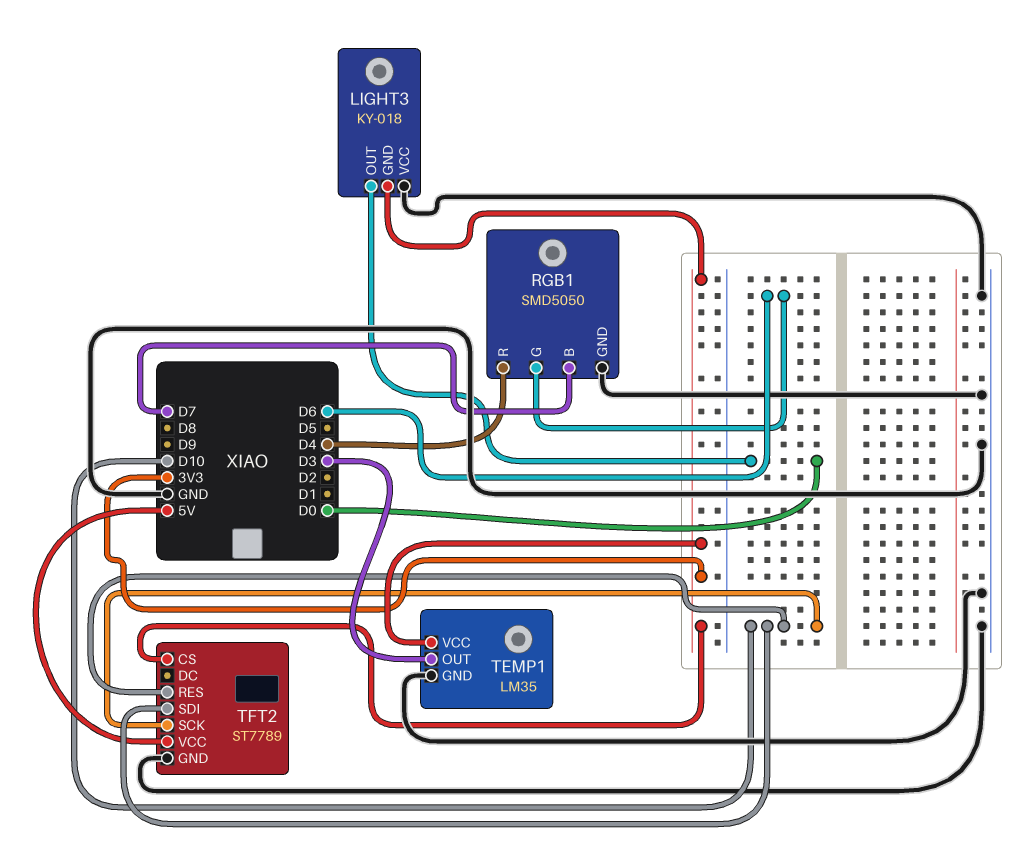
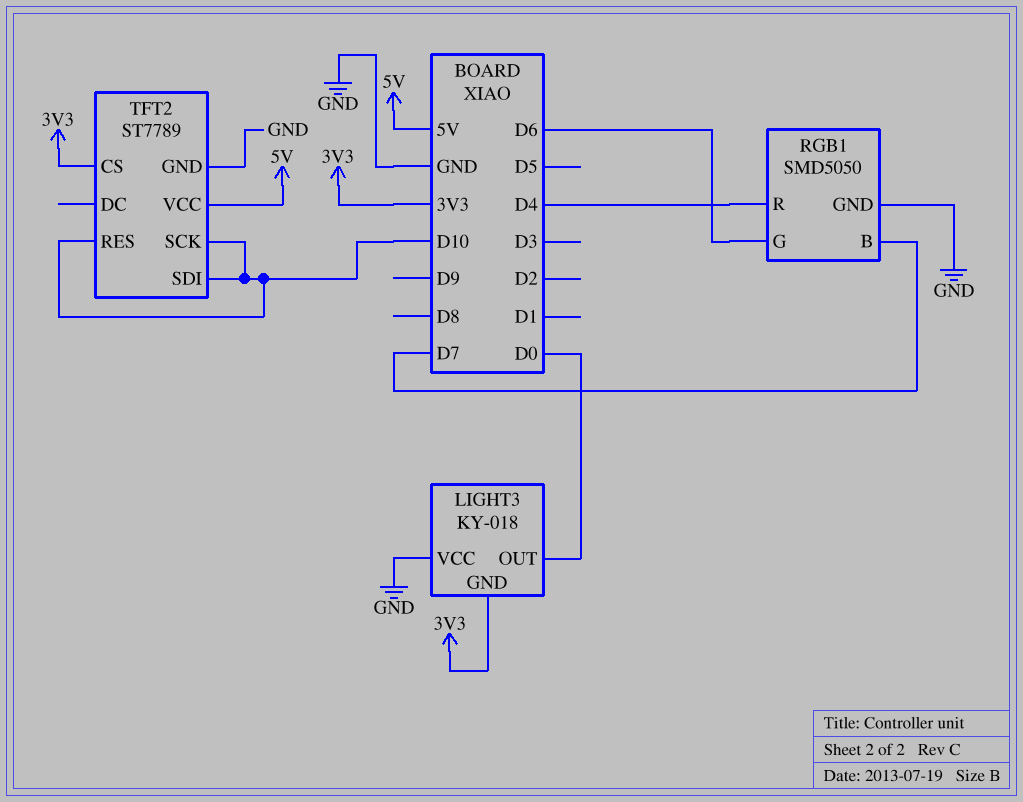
TEMP1: LM35 -> none
TEMP1 pin GND: GND -> none
TEMP1 pin OUT: D3 -> none
TEMP1 pin VCC: 3V3 -> none

